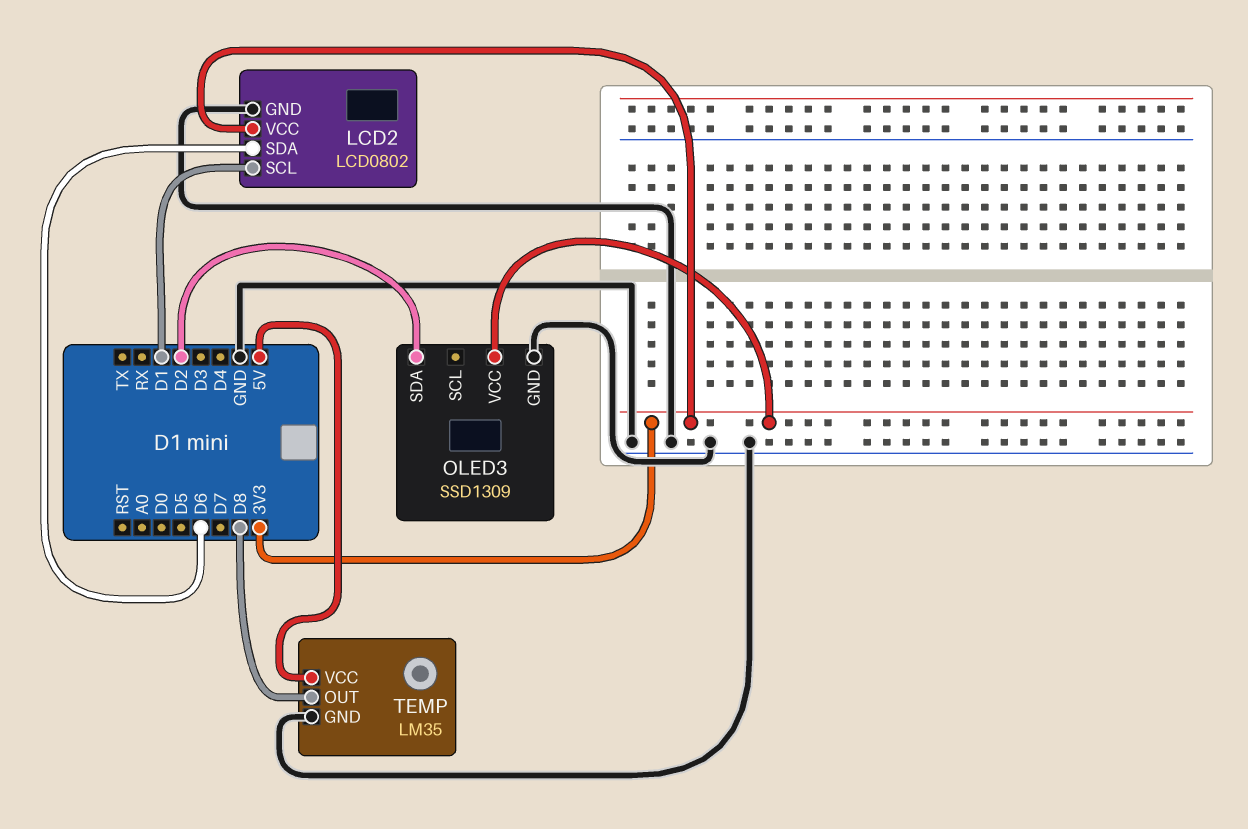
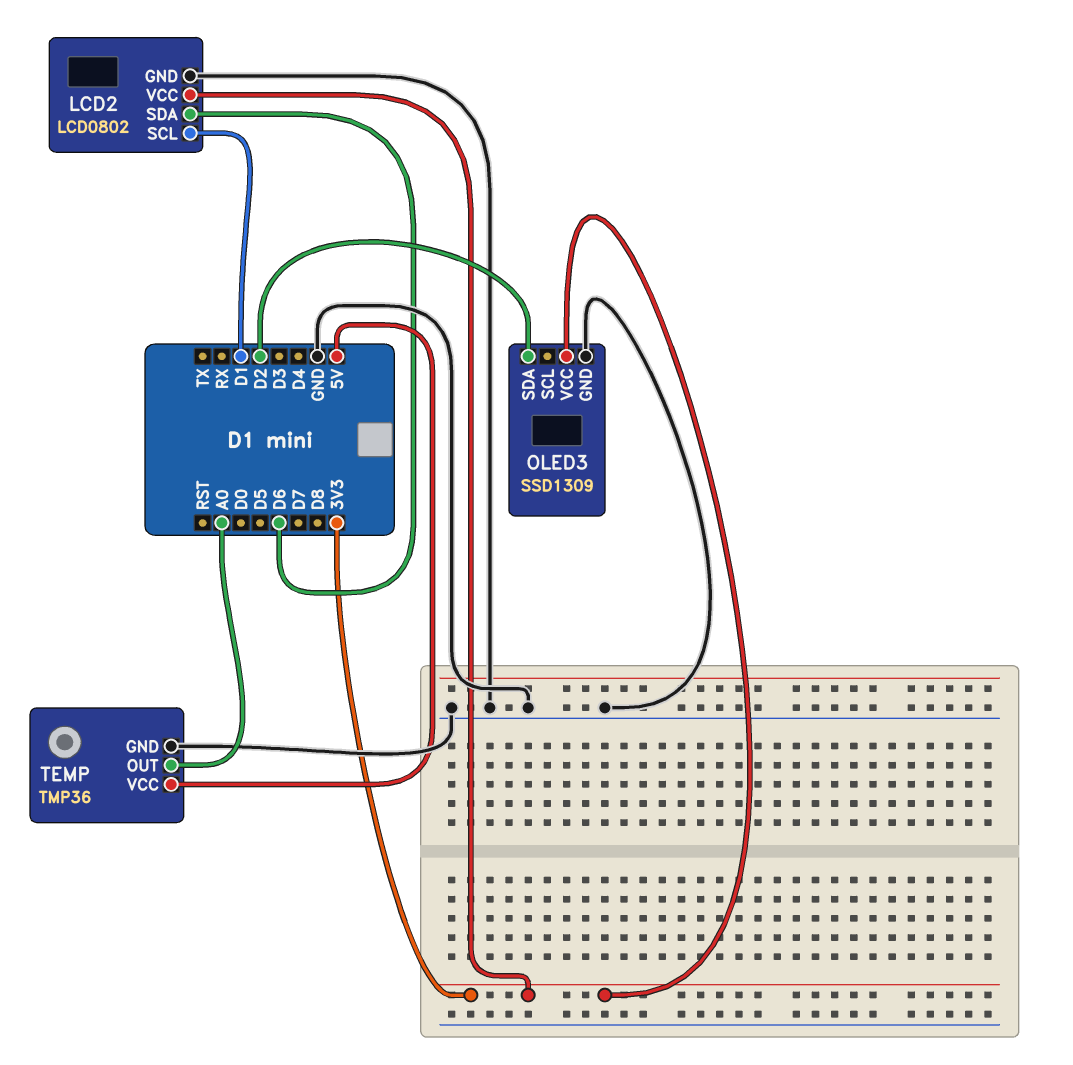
TEMP: LM35 -> TMP36
TEMP pin OUT: D8 -> A0

